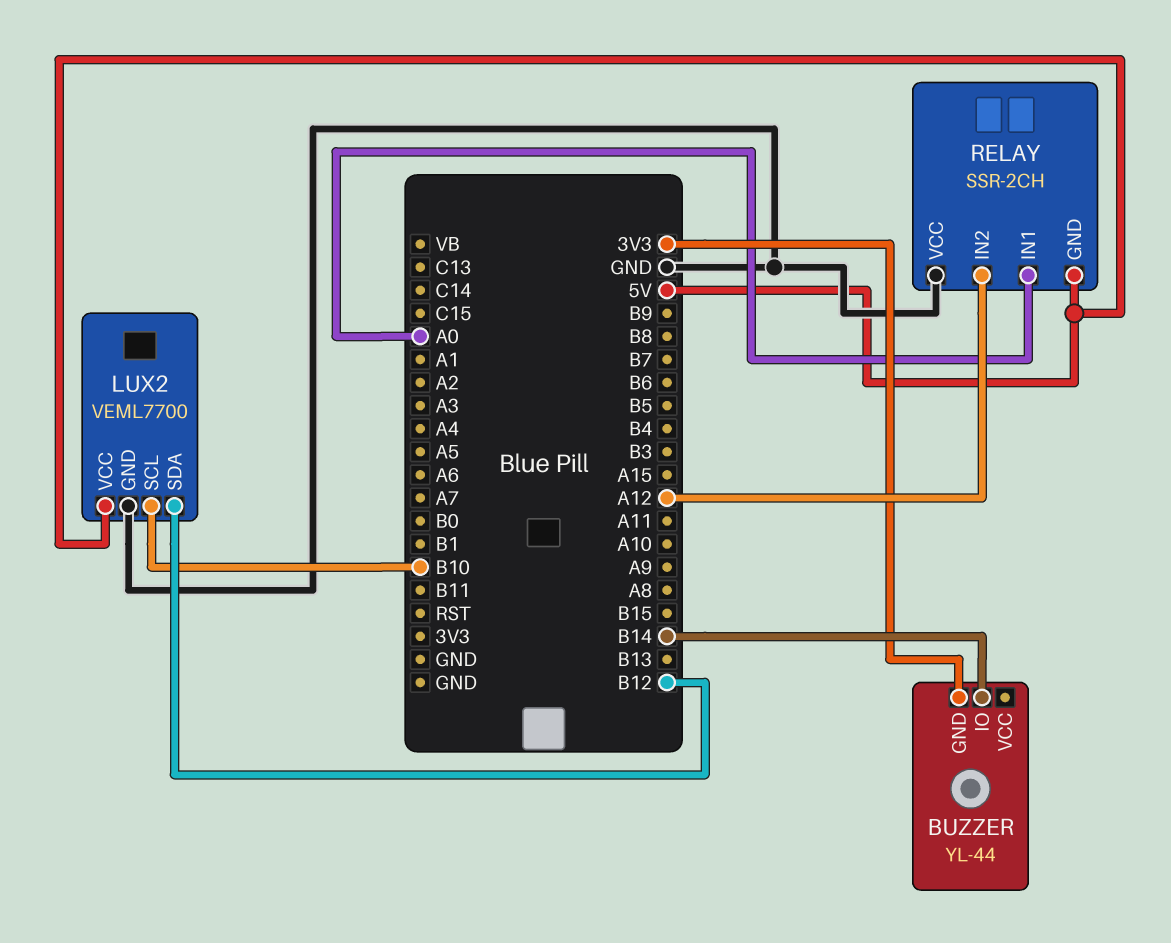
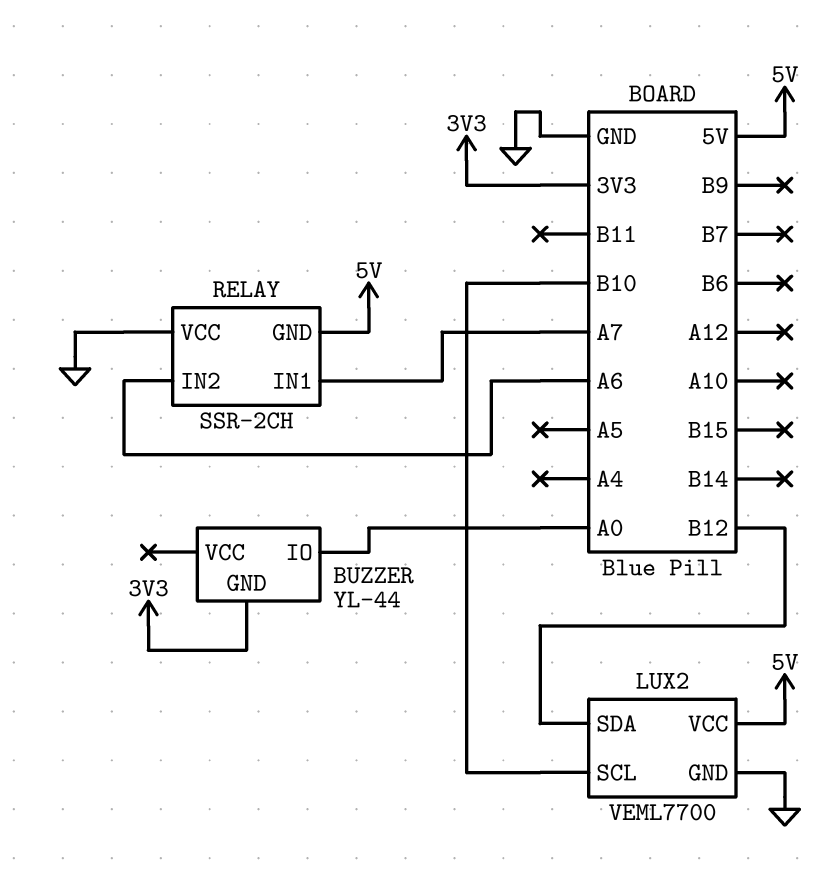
BUZZER pin IO: B14 -> A0
RELAY pin IN1: A0 -> A7
RELAY pin IN2: A12 -> A6

